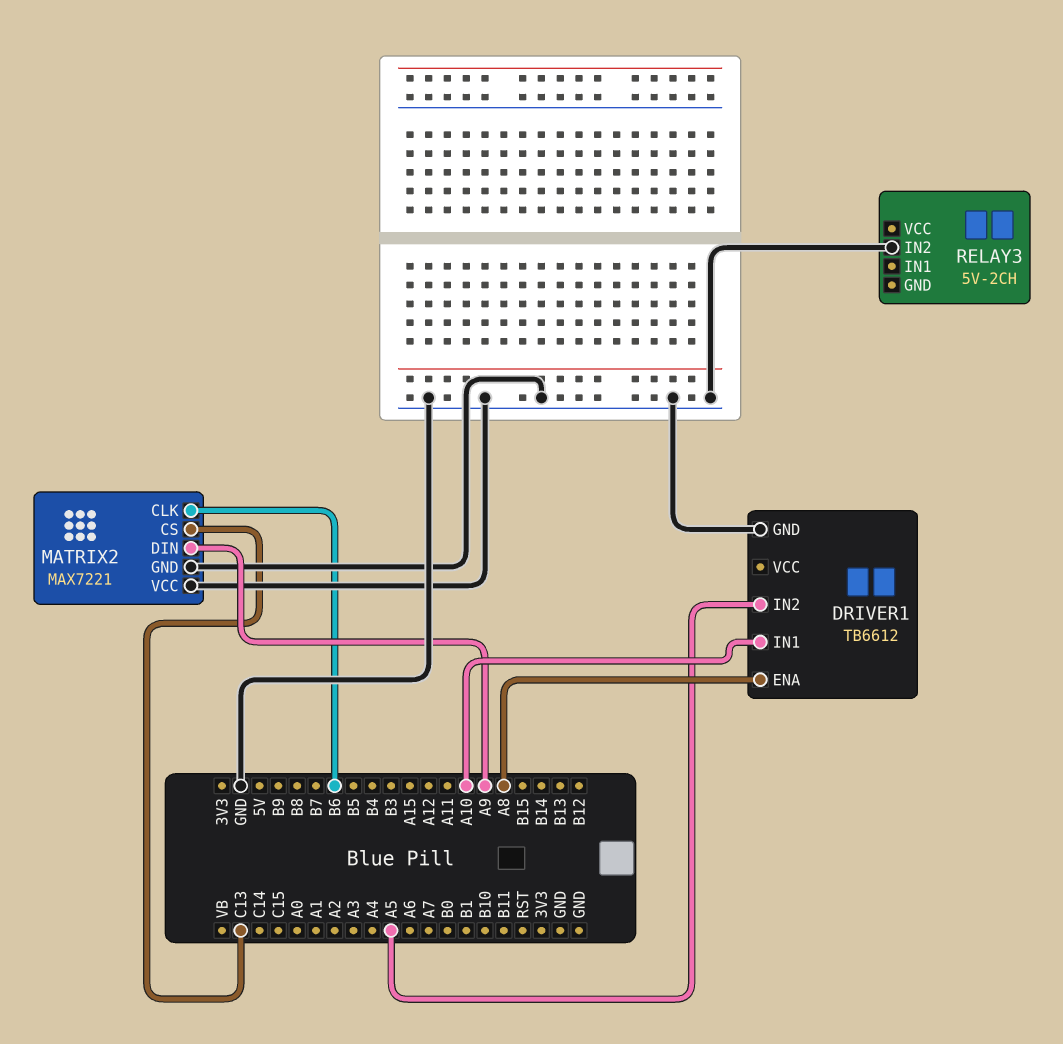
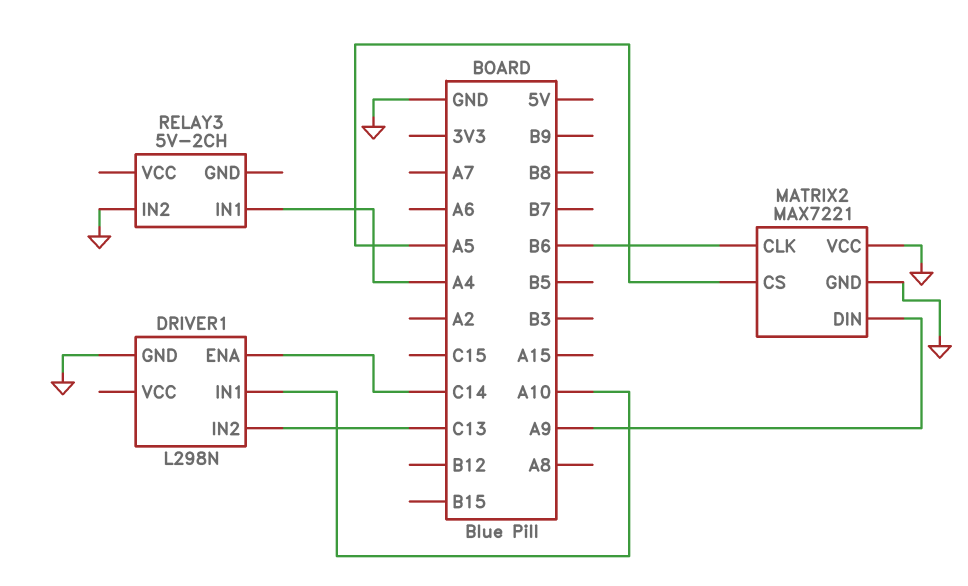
DRIVER1: TB6612 -> L298N
DRIVER1 pin ENA: A8 -> C14
DRIVER1 pin IN2: A5 -> C13
MATRIX2 pin CS: C13 -> A5
RELAY3 pin IN1: none -> A4

